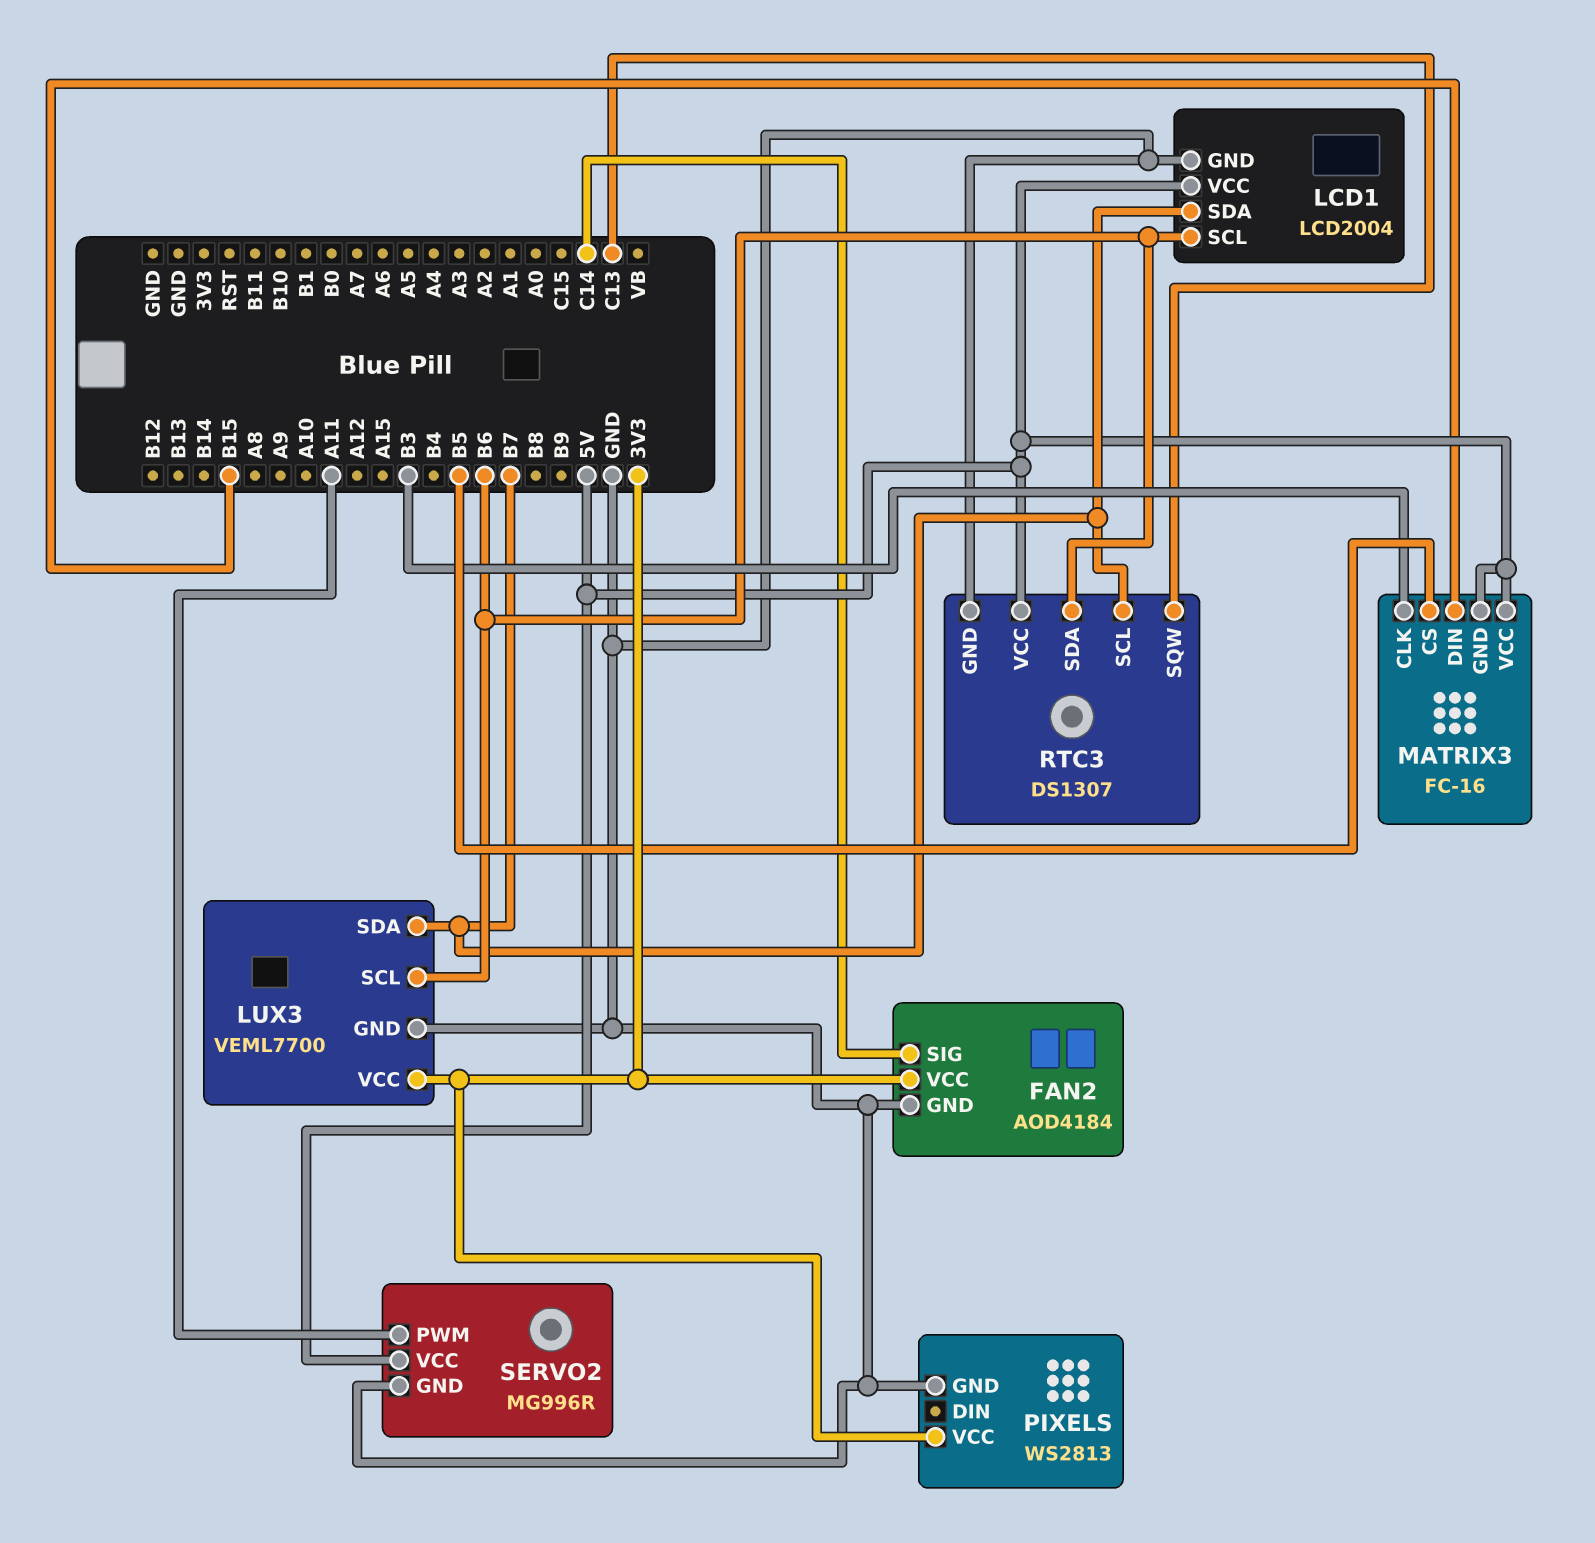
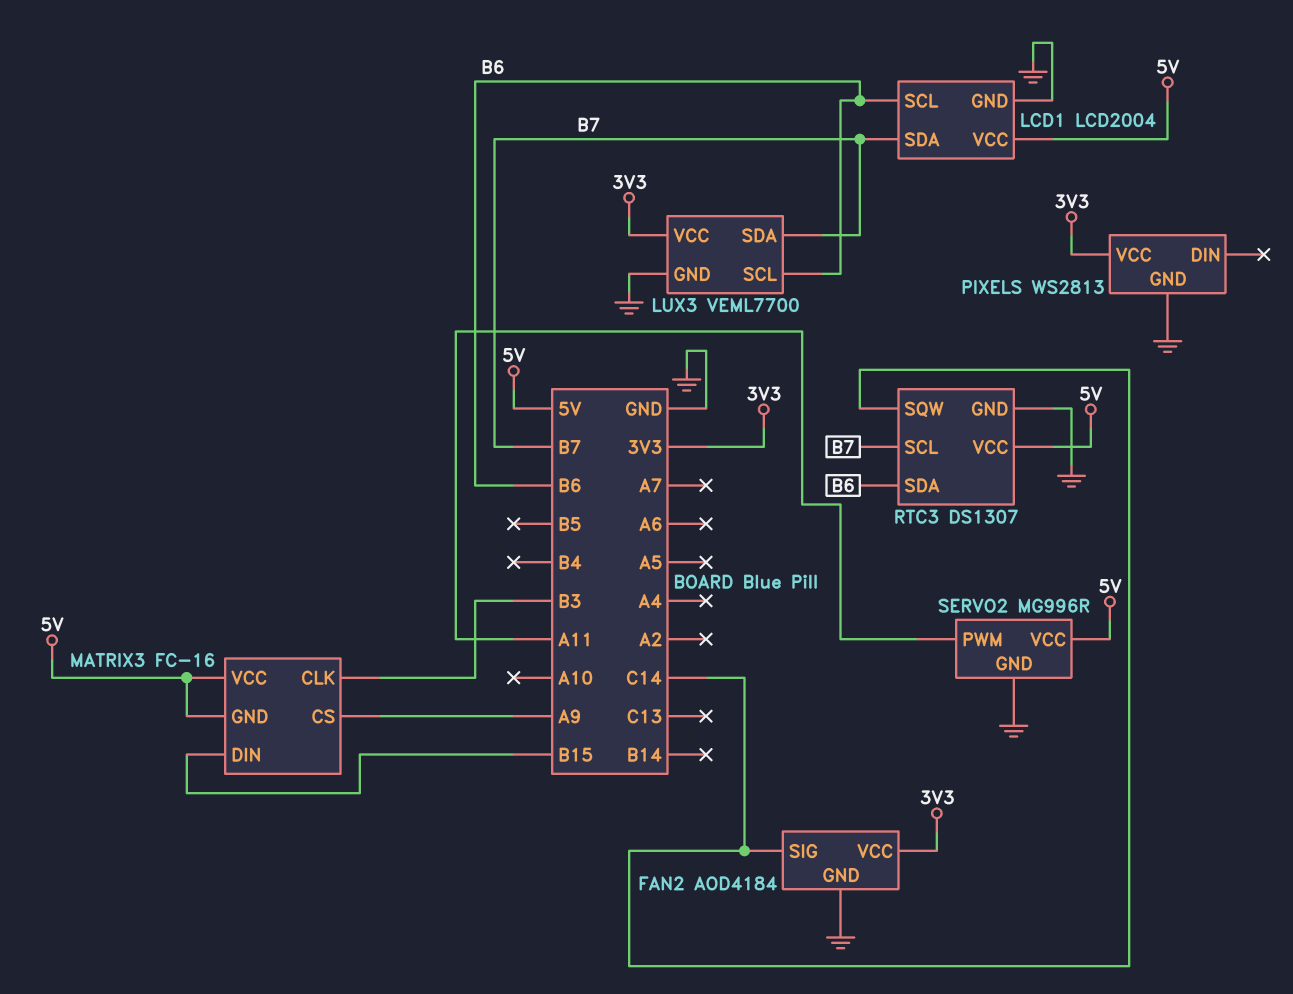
MATRIX3 pin CS: B5 -> A9
RTC3 pin SQW: C13 -> C14

